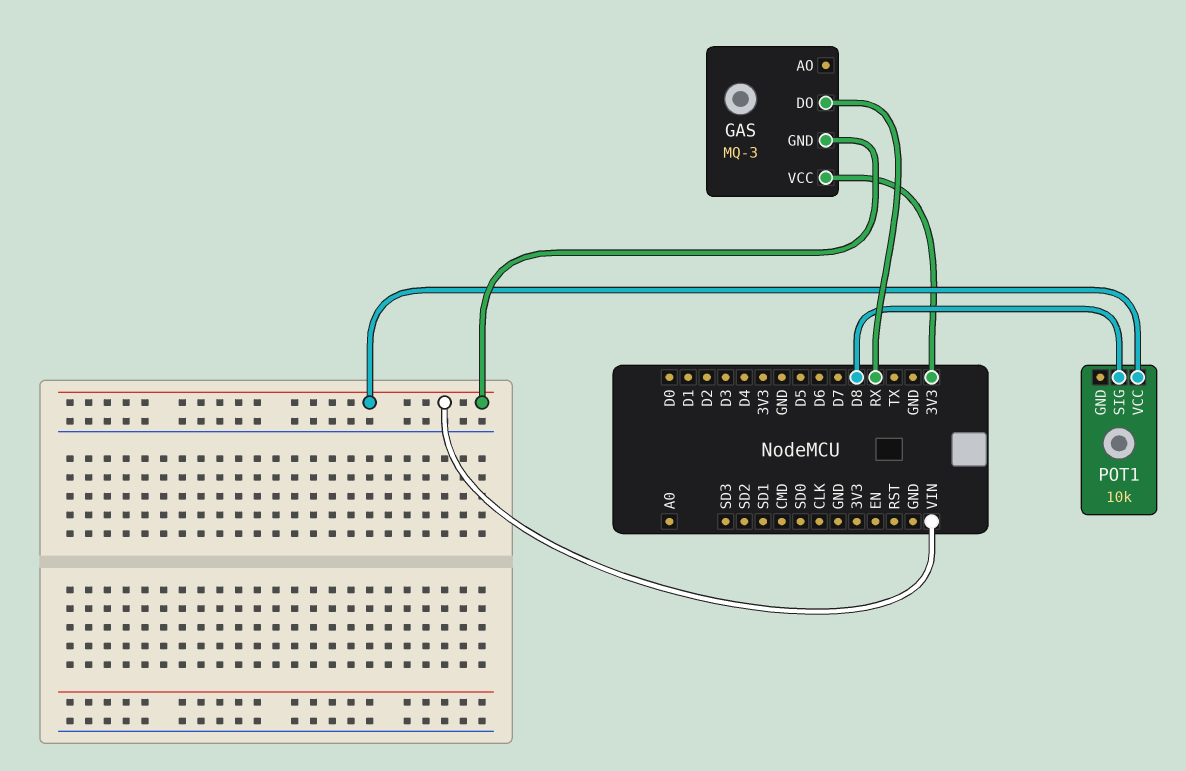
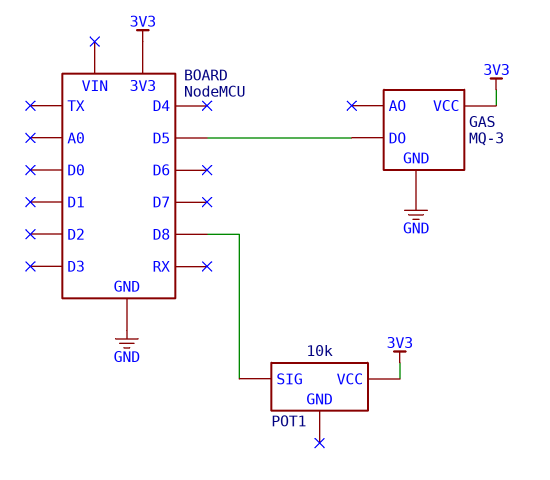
GAS pin DO: RX -> D5
GAS pin GND: VIN -> GND
POT1 pin VCC: VIN -> 3V3

